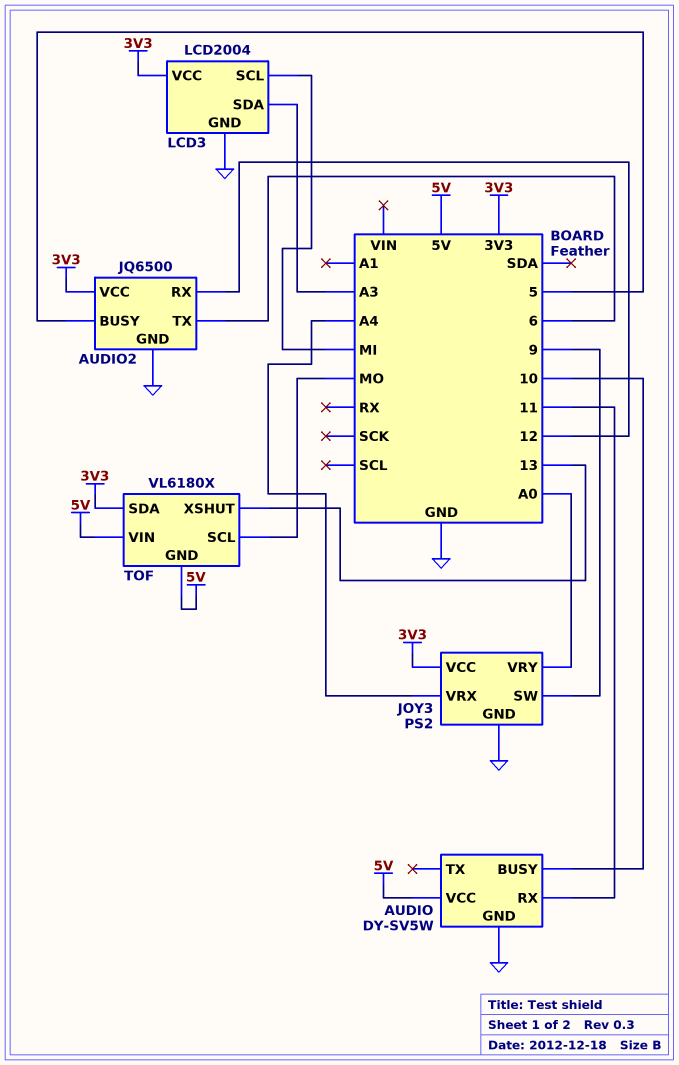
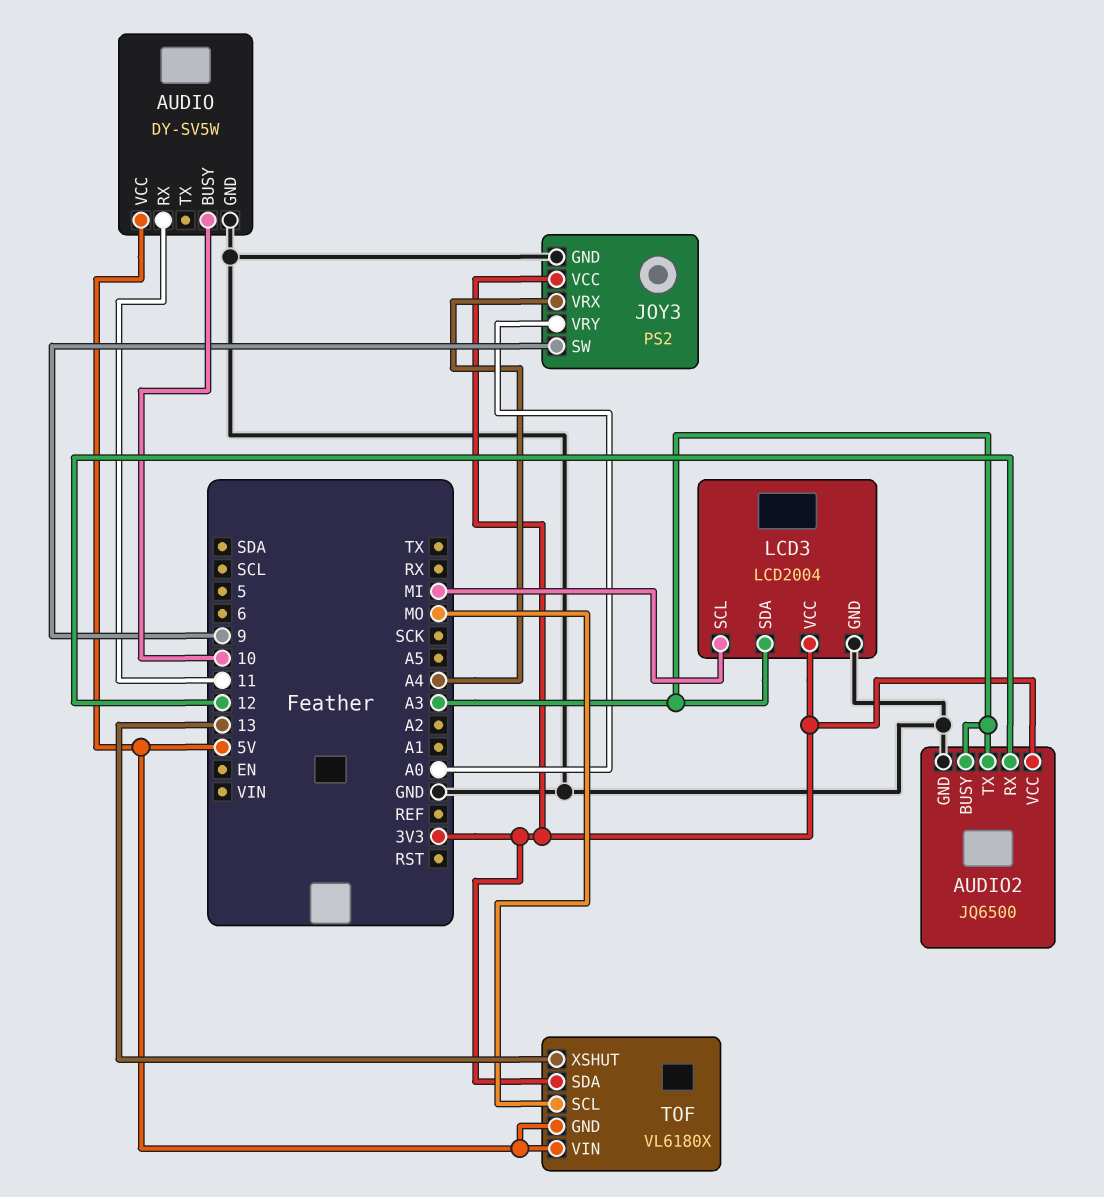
AUDIO2 pin BUSY: 5 -> A3
AUDIO2 pin TX: 6 -> A3

